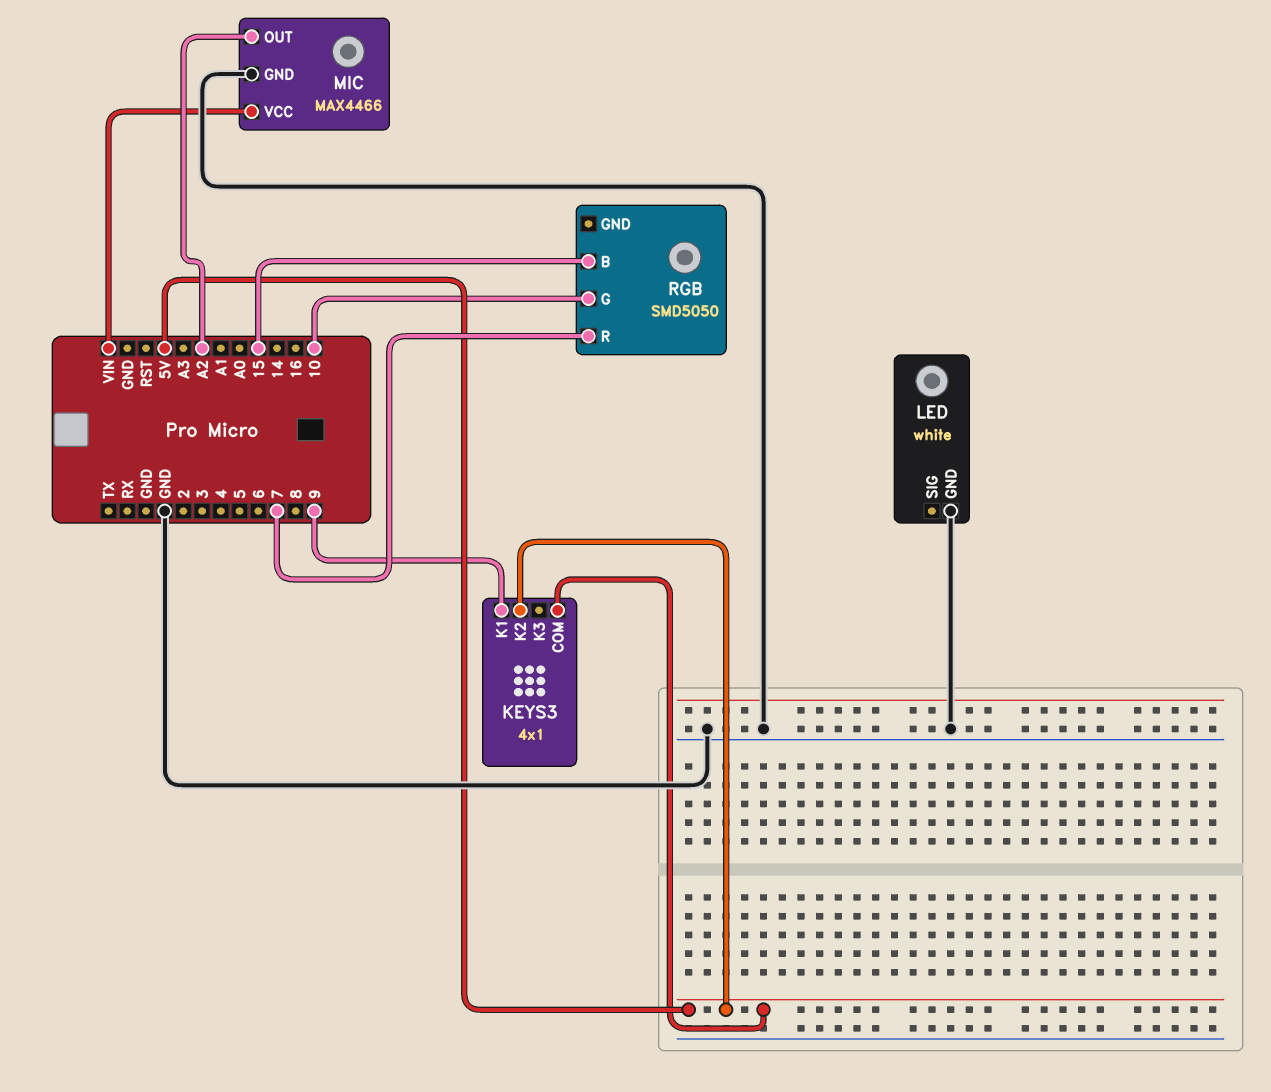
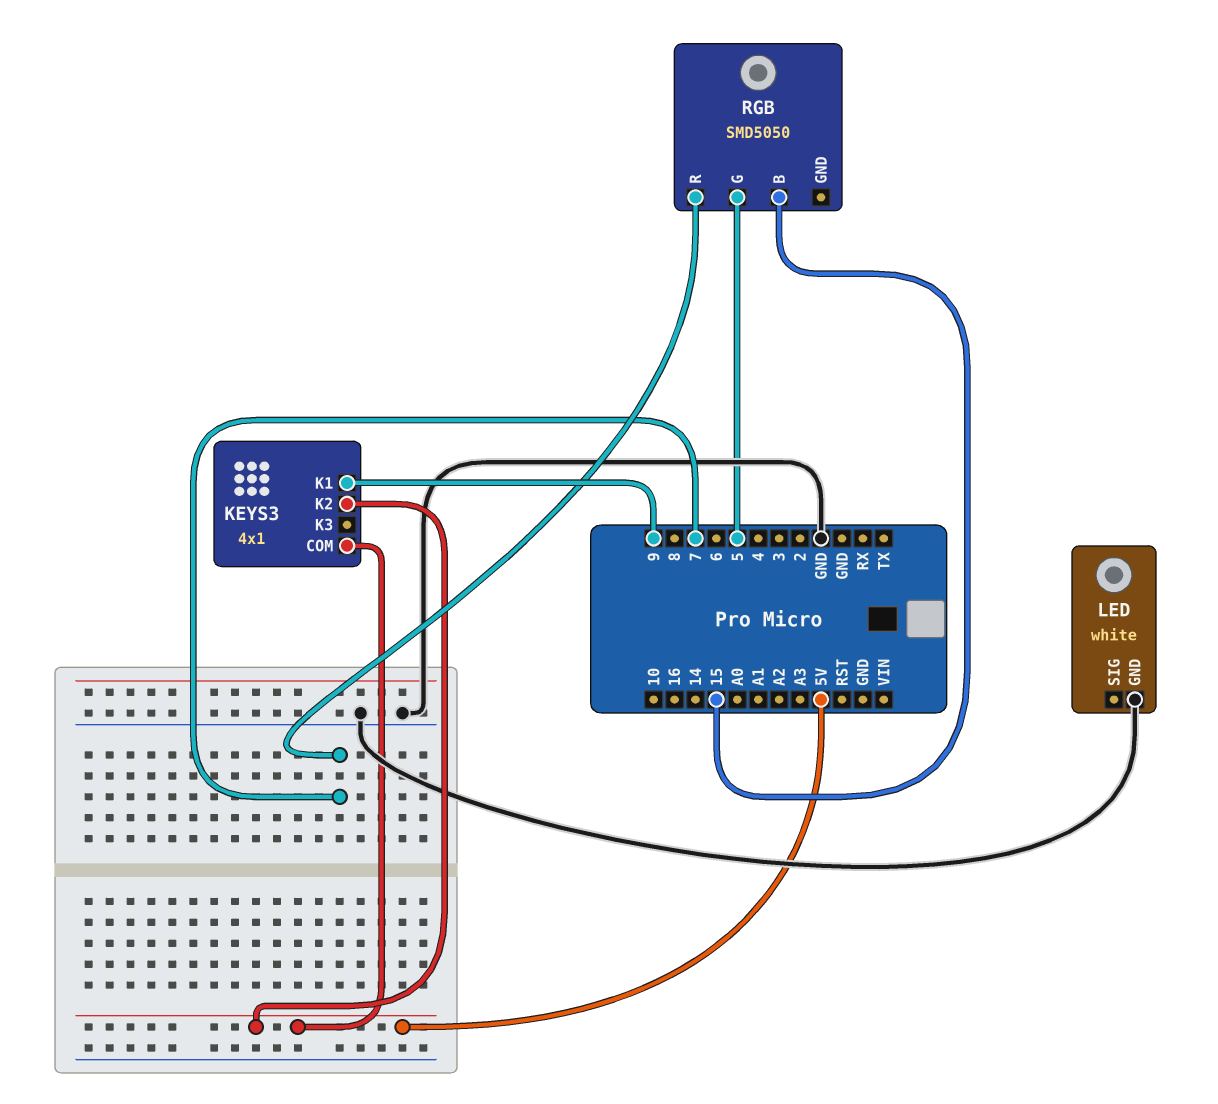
MIC: MAX4466 -> none
MIC pin GND: GND -> none
MIC pin OUT: A2 -> none
MIC pin VCC: VIN -> none
RGB pin G: 10 -> 5

